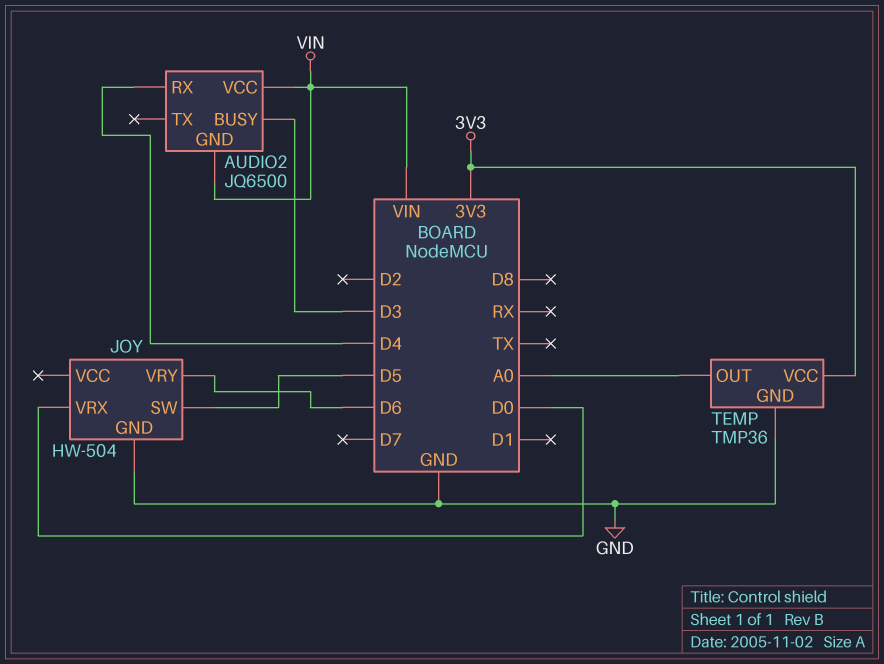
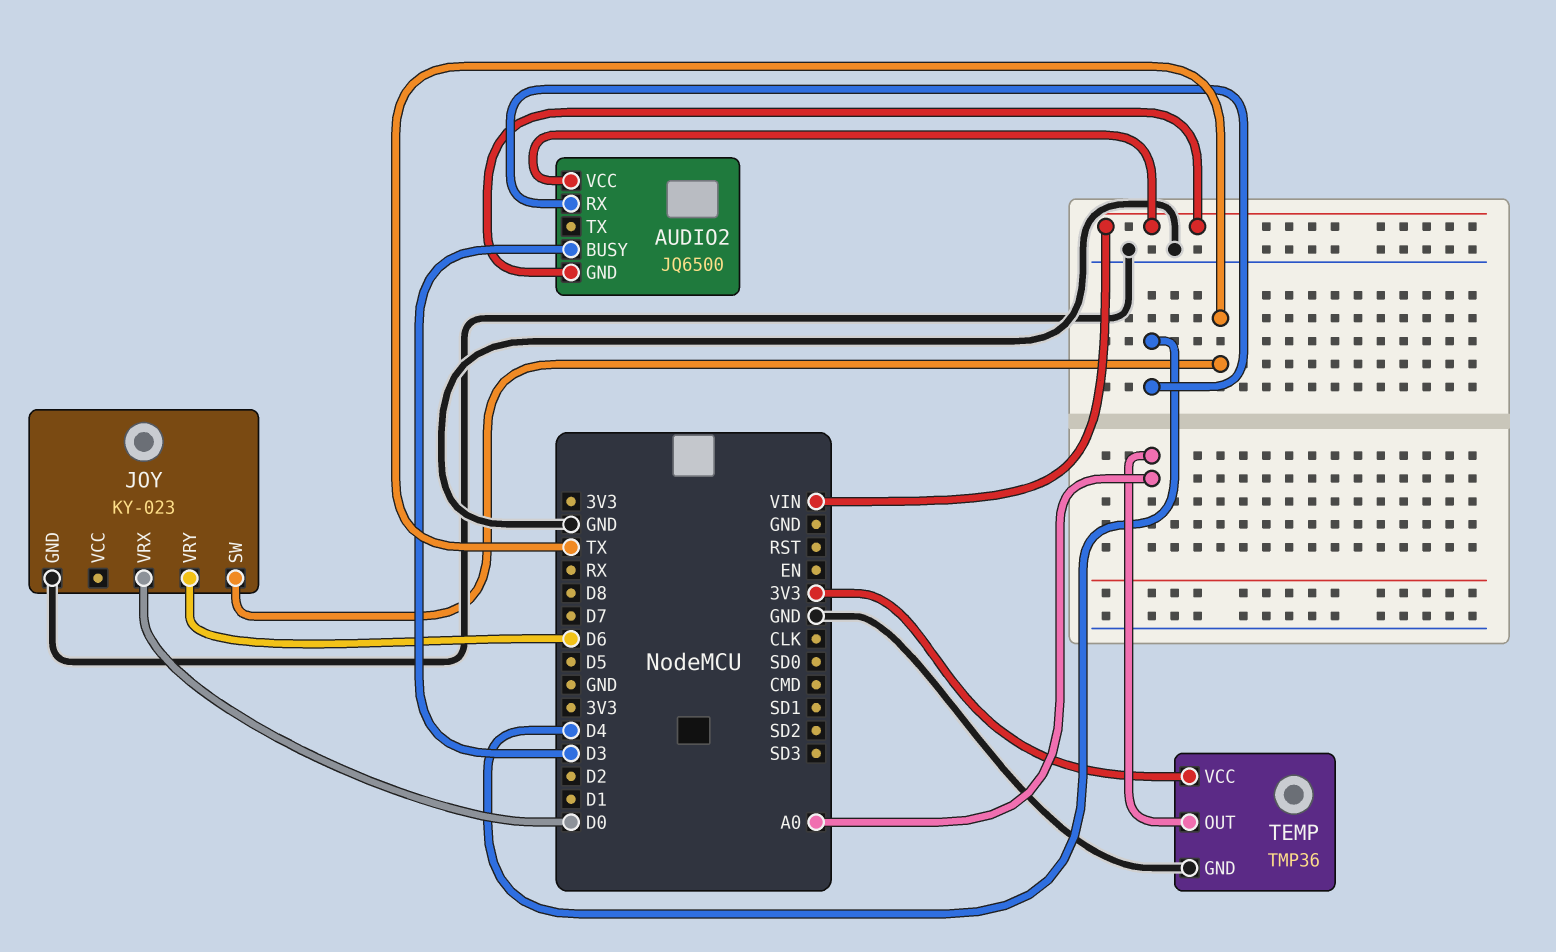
JOY: HW-504 -> KY-023
JOY pin SW: D5 -> TX

